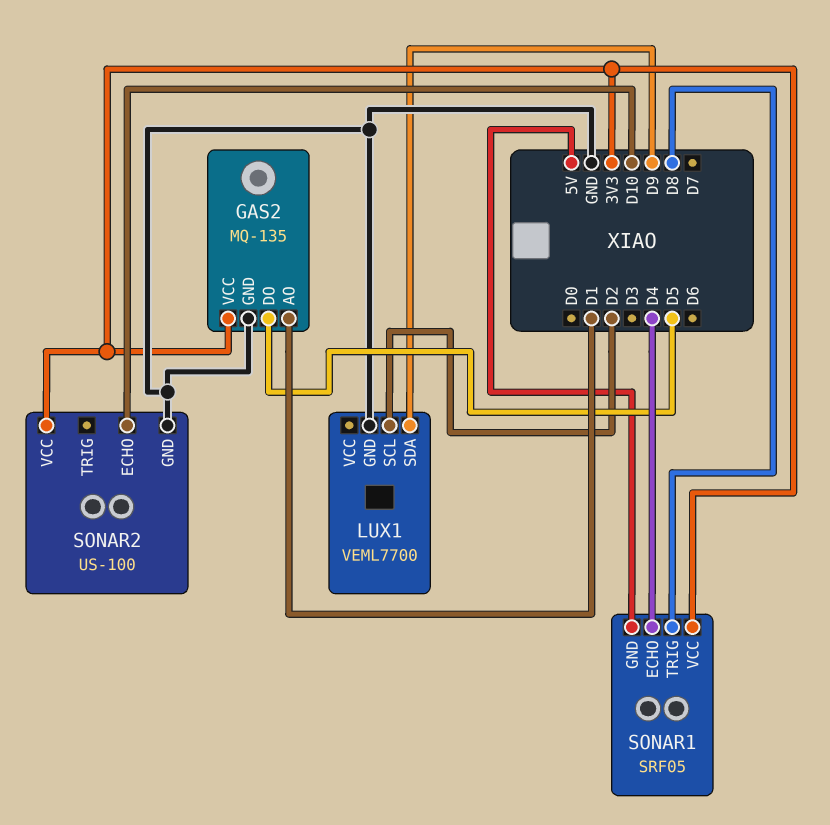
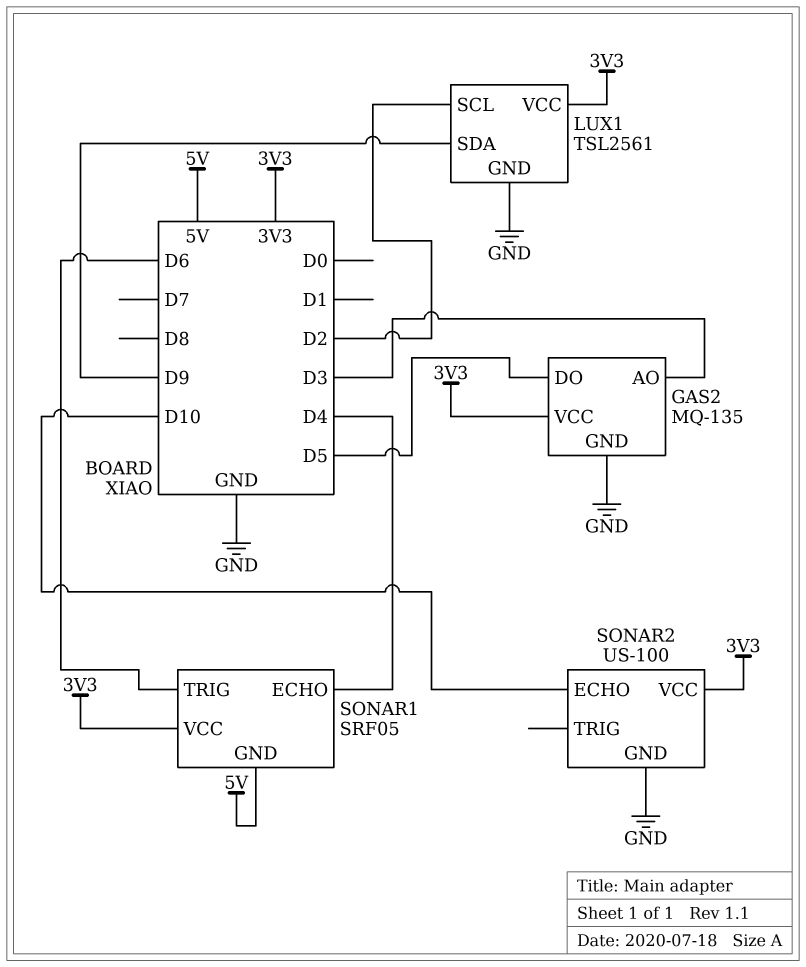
GAS2 pin AO: D1 -> D3
LUX1: VEML7700 -> TSL2561
LUX1 pin VCC: none -> 3V3
SONAR1 pin TRIG: D8 -> D6

